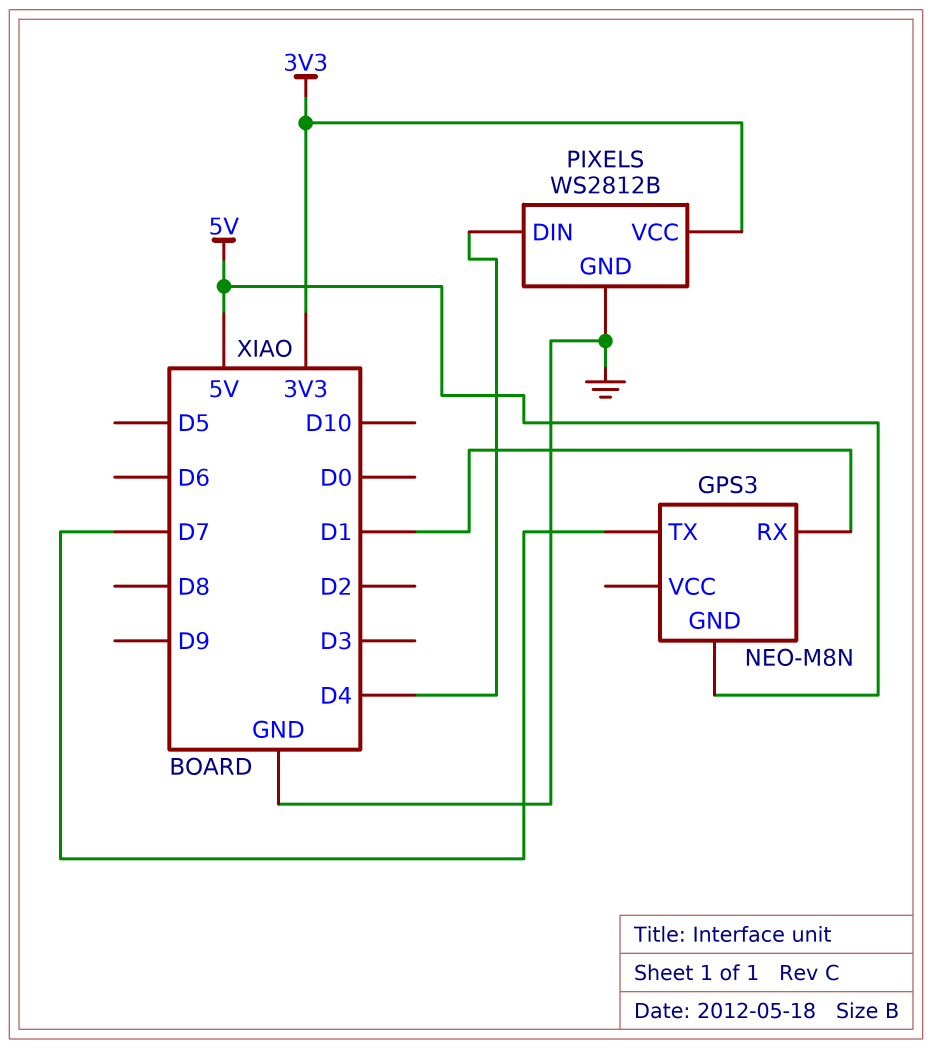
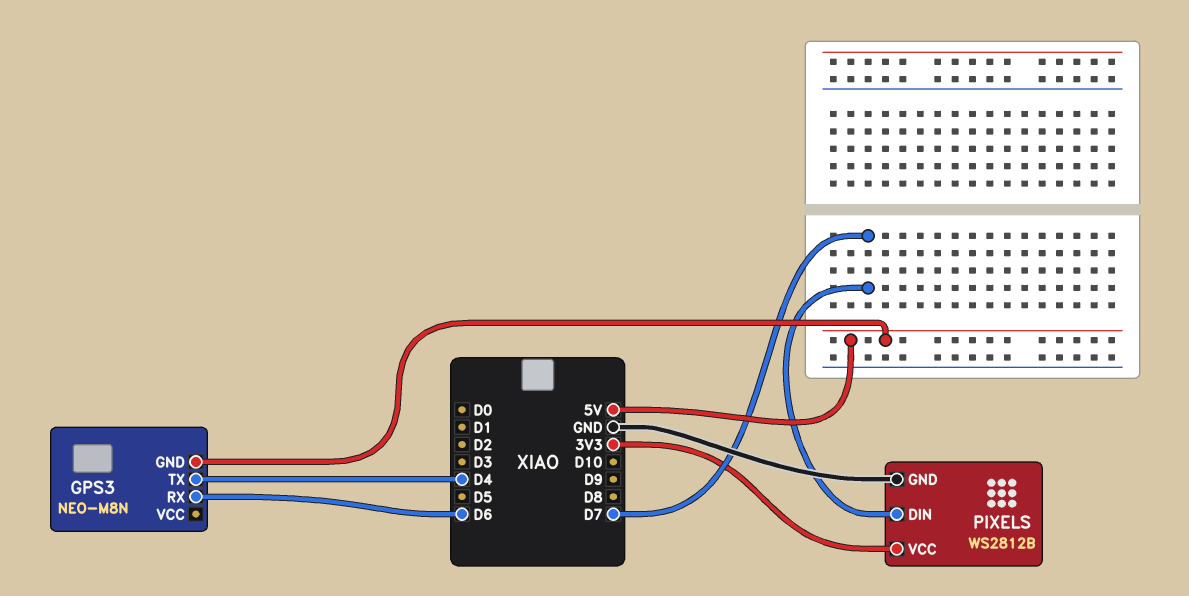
GPS3 pin RX: D1 -> D6
GPS3 pin TX: D7 -> D4
PIXELS pin DIN: D4 -> D7

